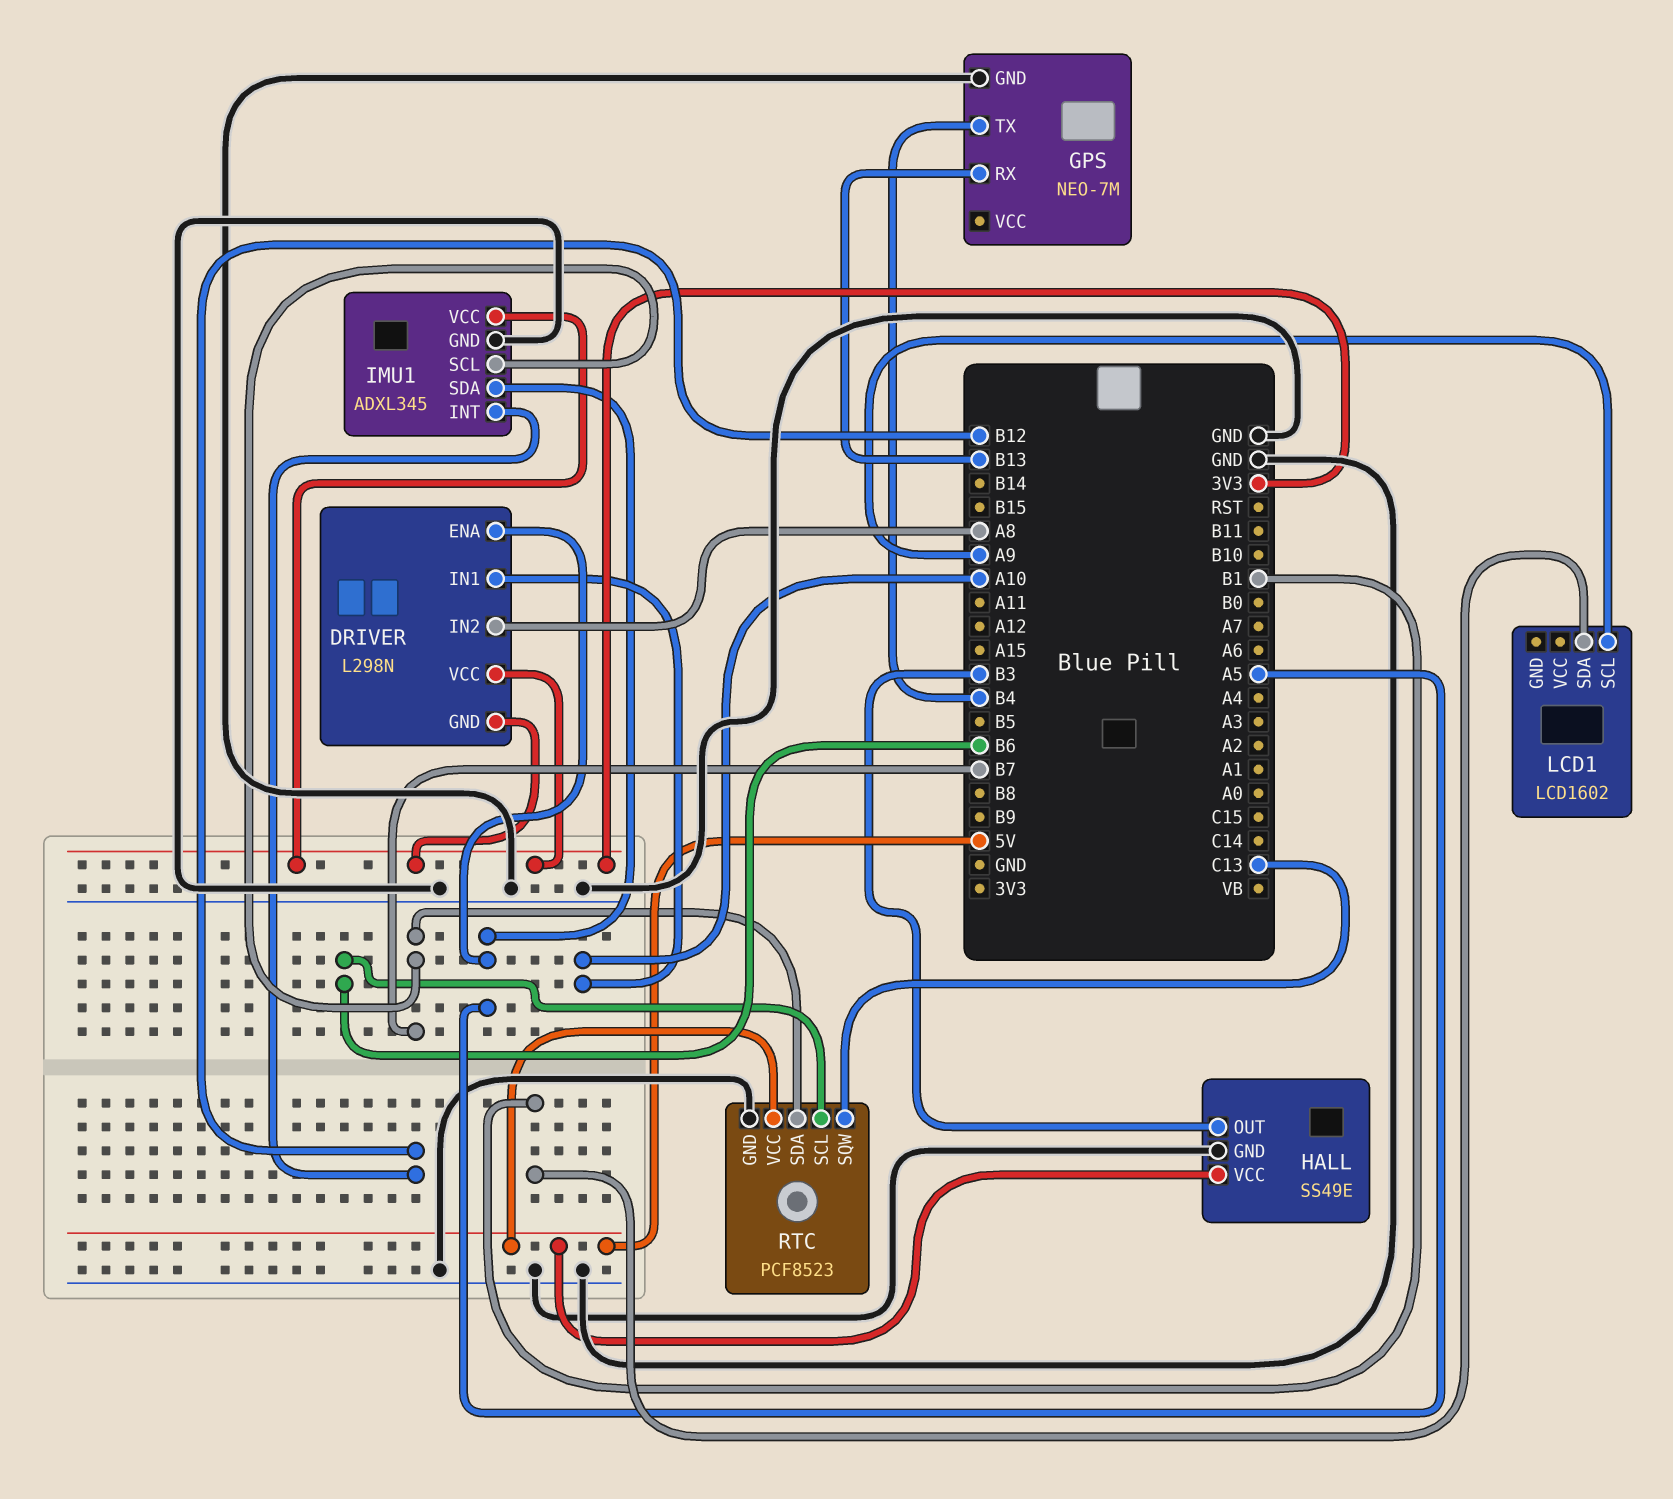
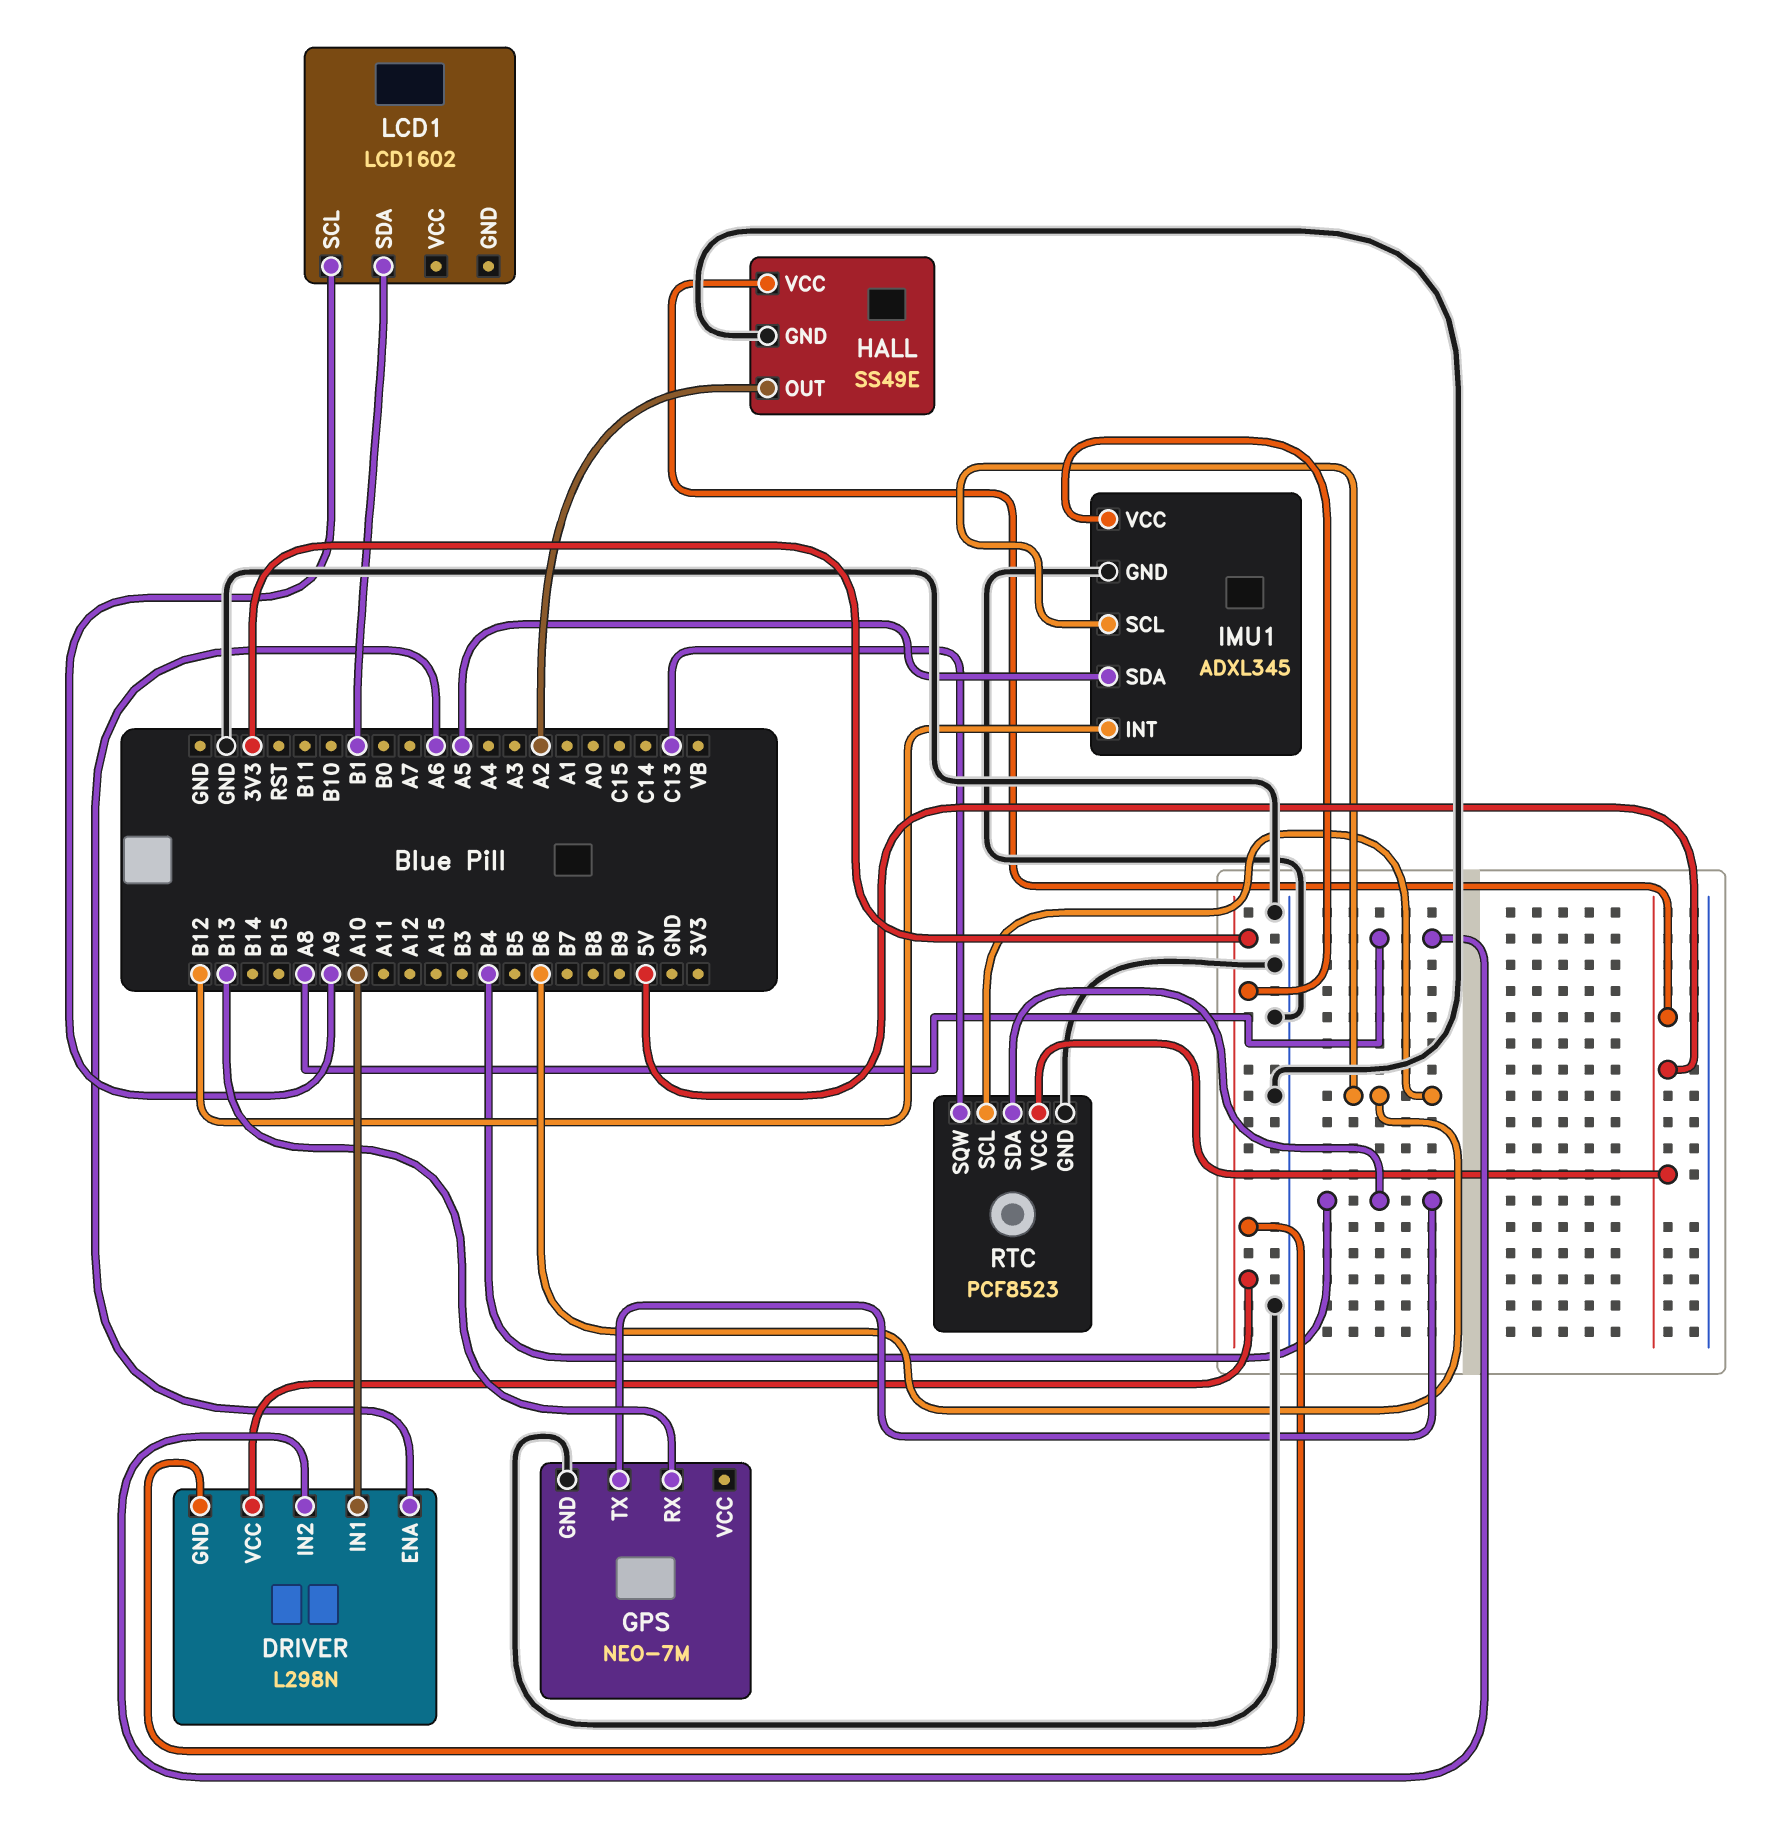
DRIVER pin ENA: A5 -> A6
HALL pin OUT: B3 -> A2
IMU1 pin SCL: B7 -> B6
RTC pin SDA: B7 -> B4

